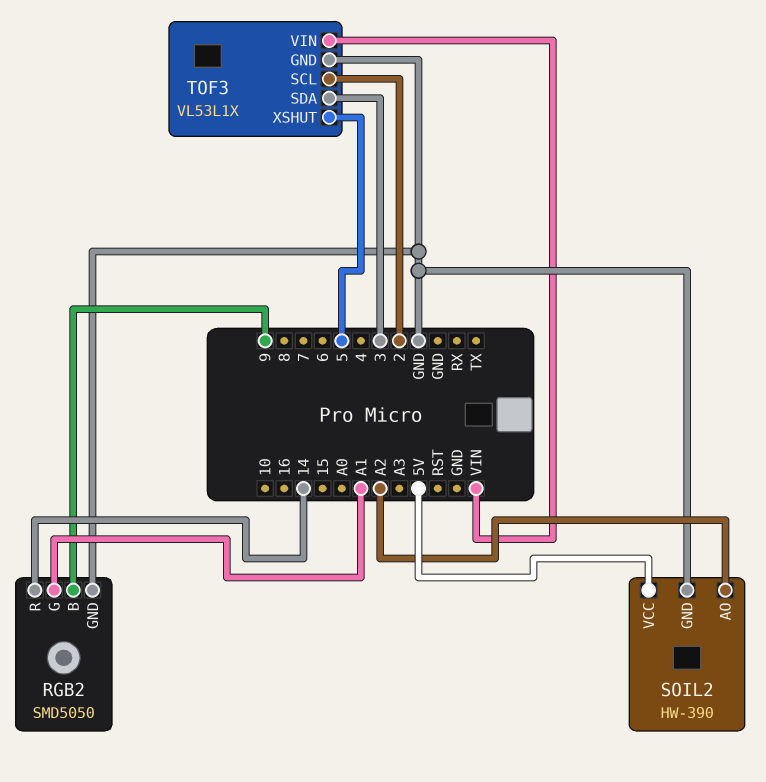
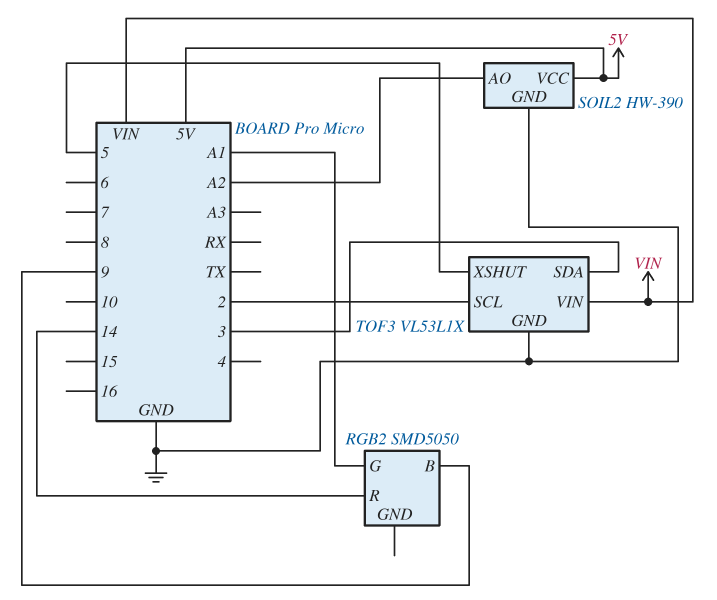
RGB2 pin GND: GND -> none

